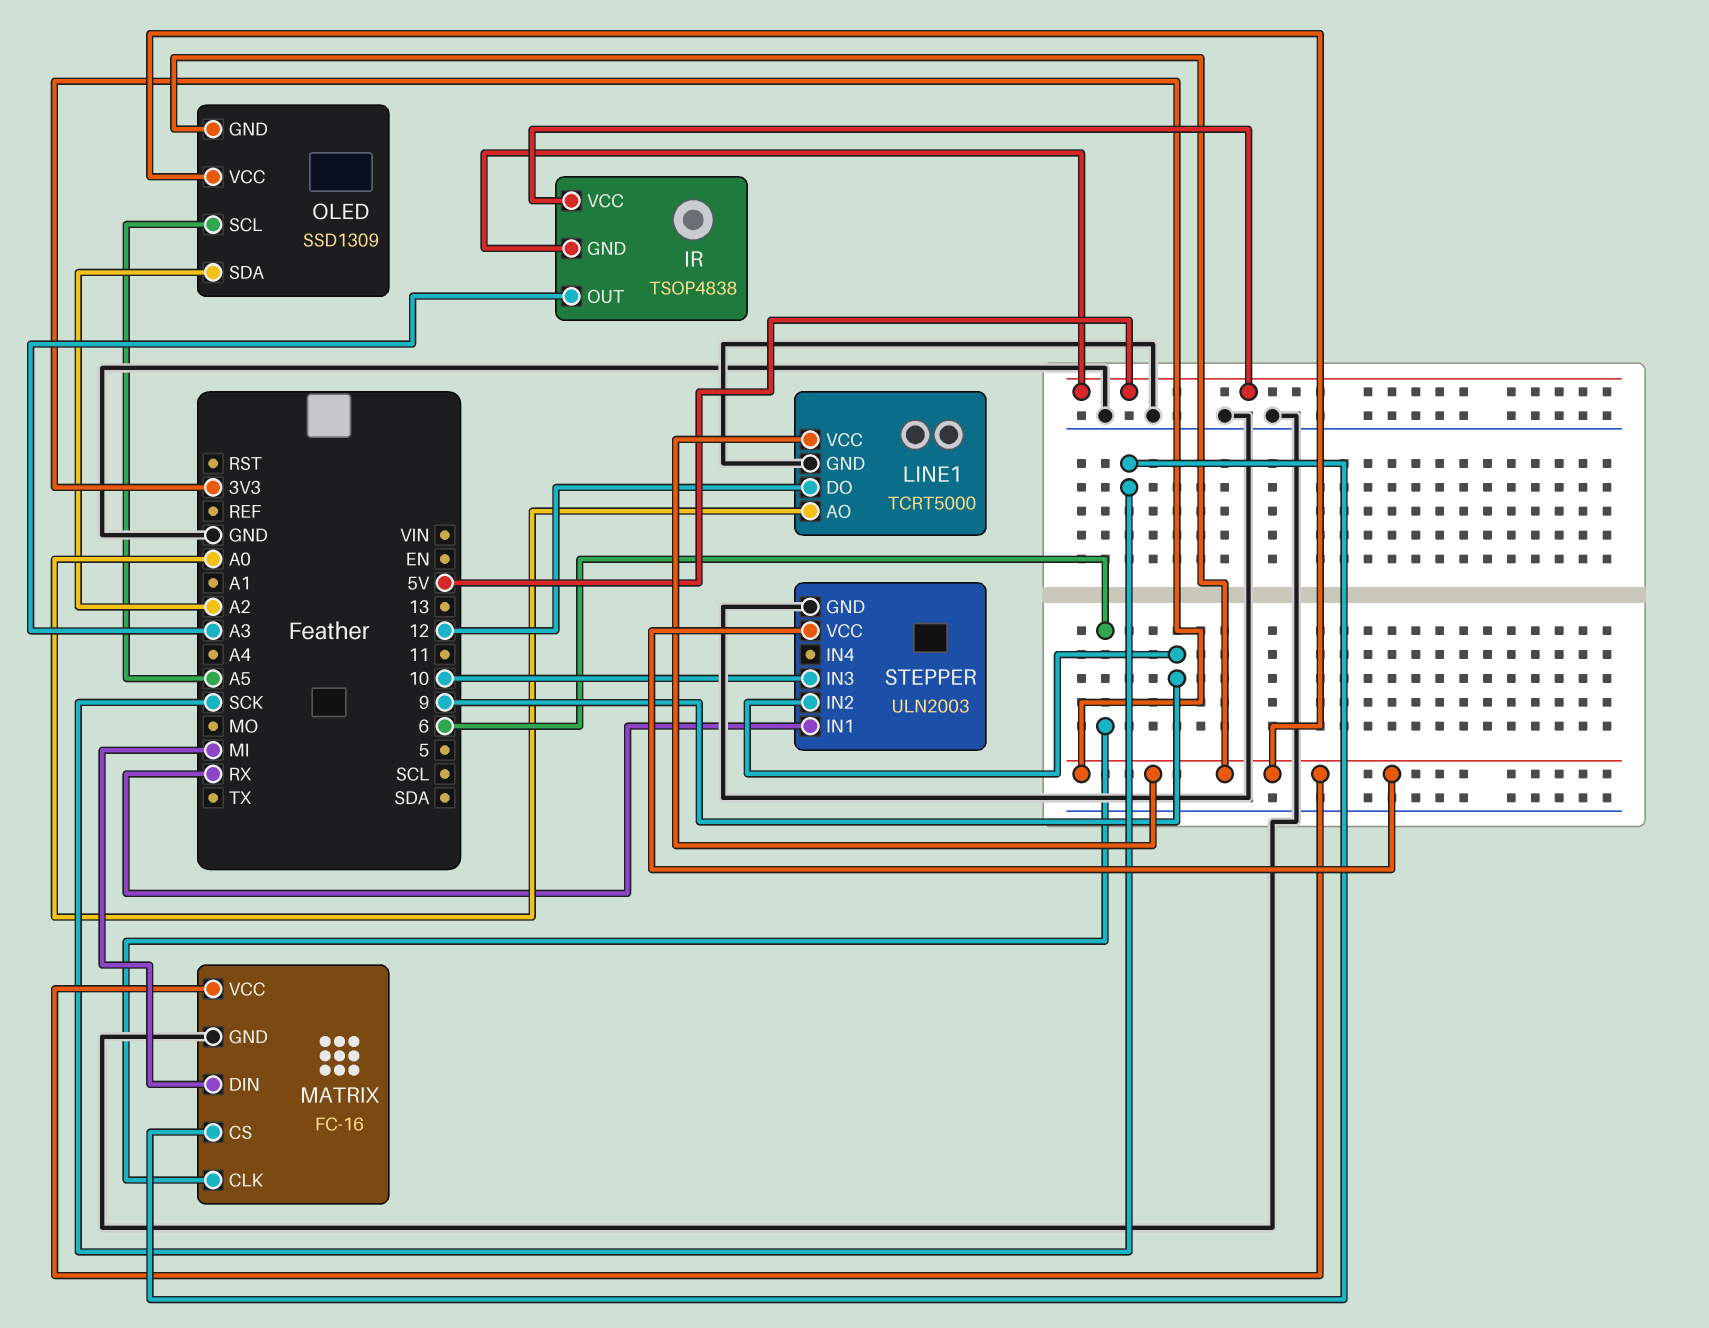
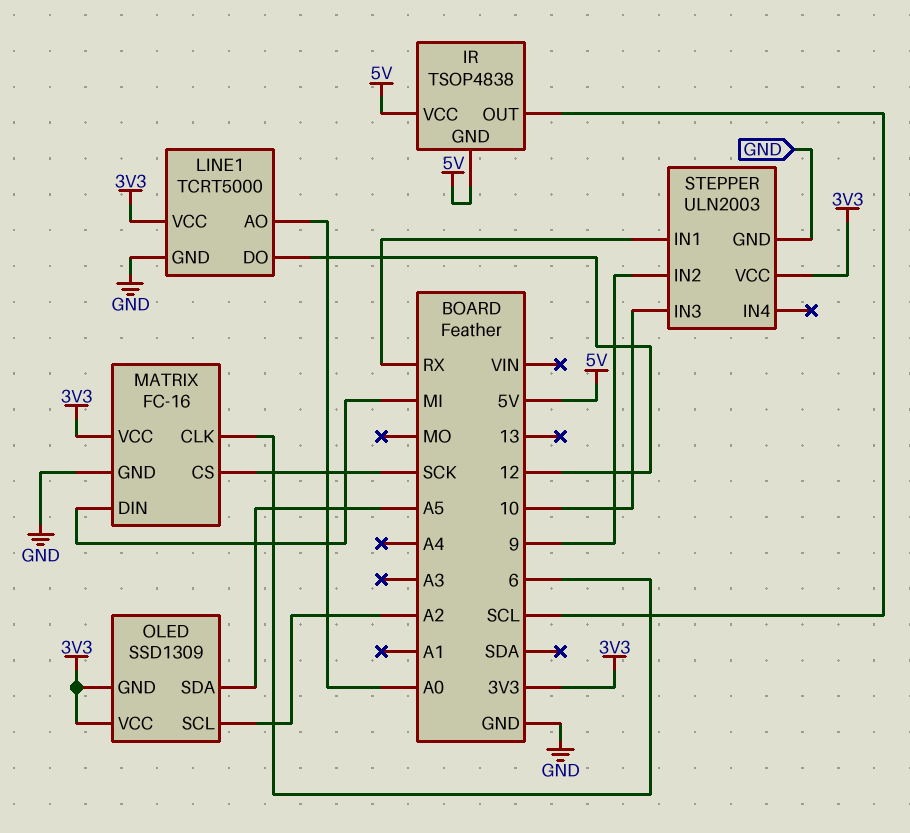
IR pin OUT: A3 -> SCL
OLED pin SCL: A5 -> A2
OLED pin SDA: A2 -> A5

